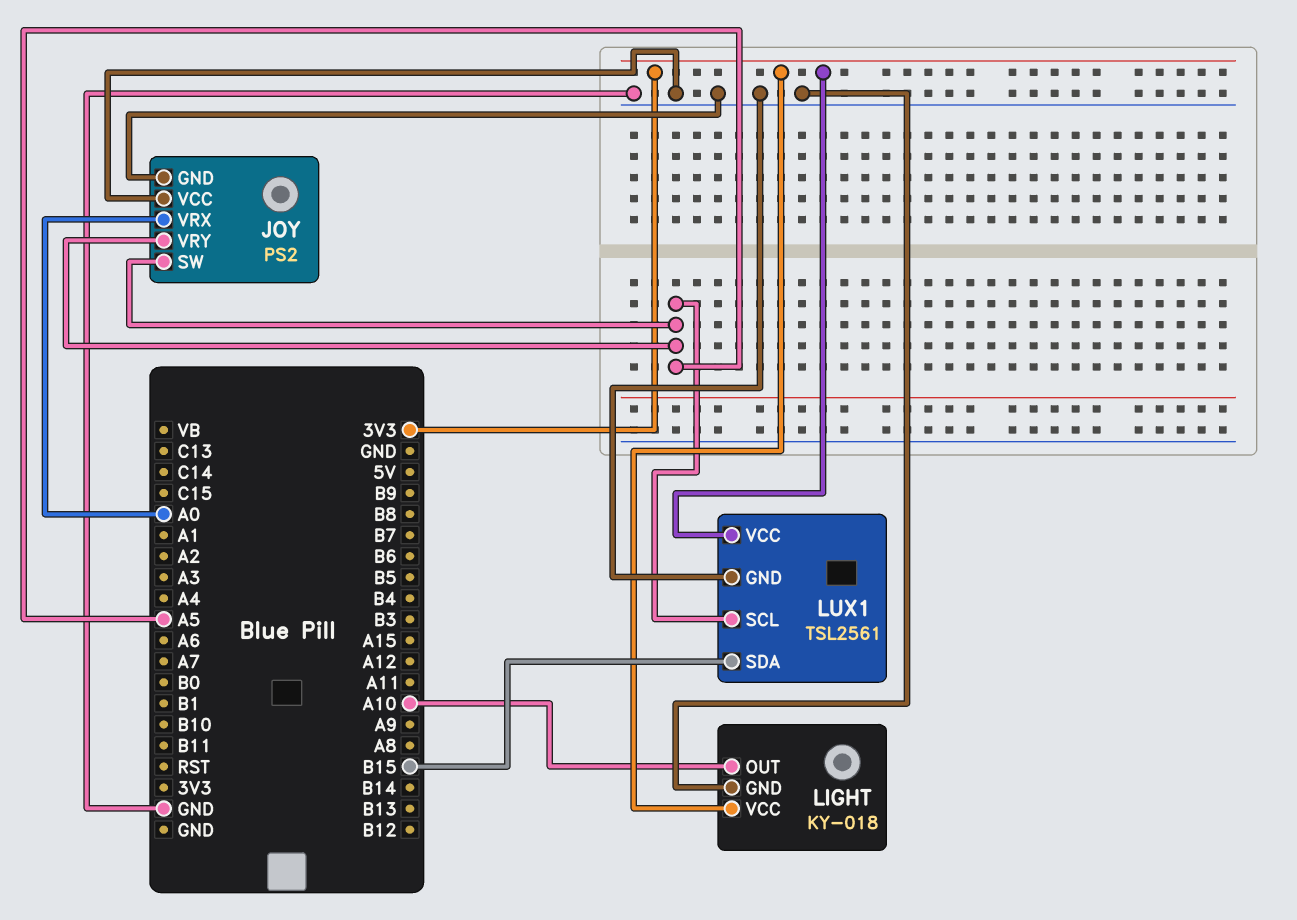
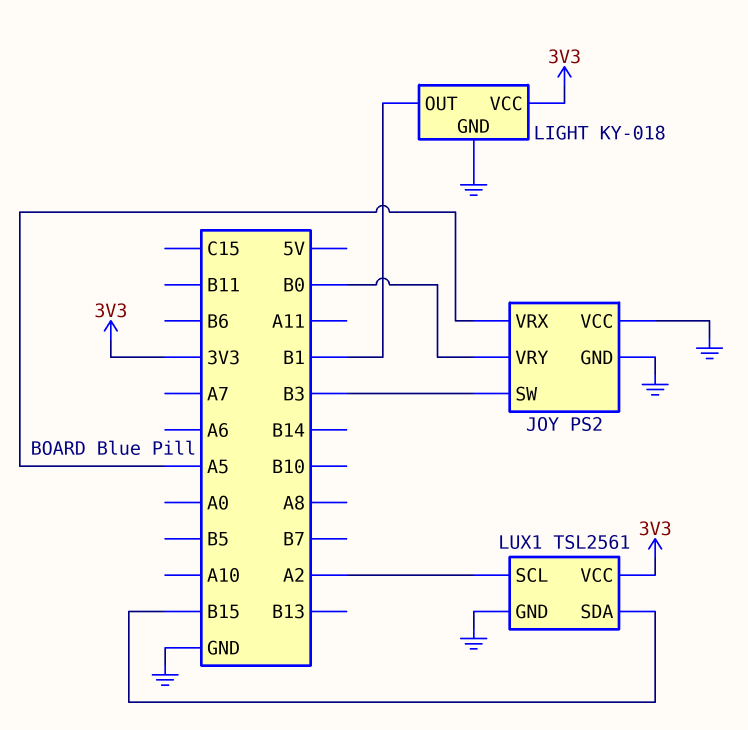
JOY pin SW: A5 -> B3
JOY pin VRX: A0 -> A5
JOY pin VRY: A5 -> B0
LIGHT pin OUT: A10 -> B1
LUX1 pin SCL: A5 -> A2

